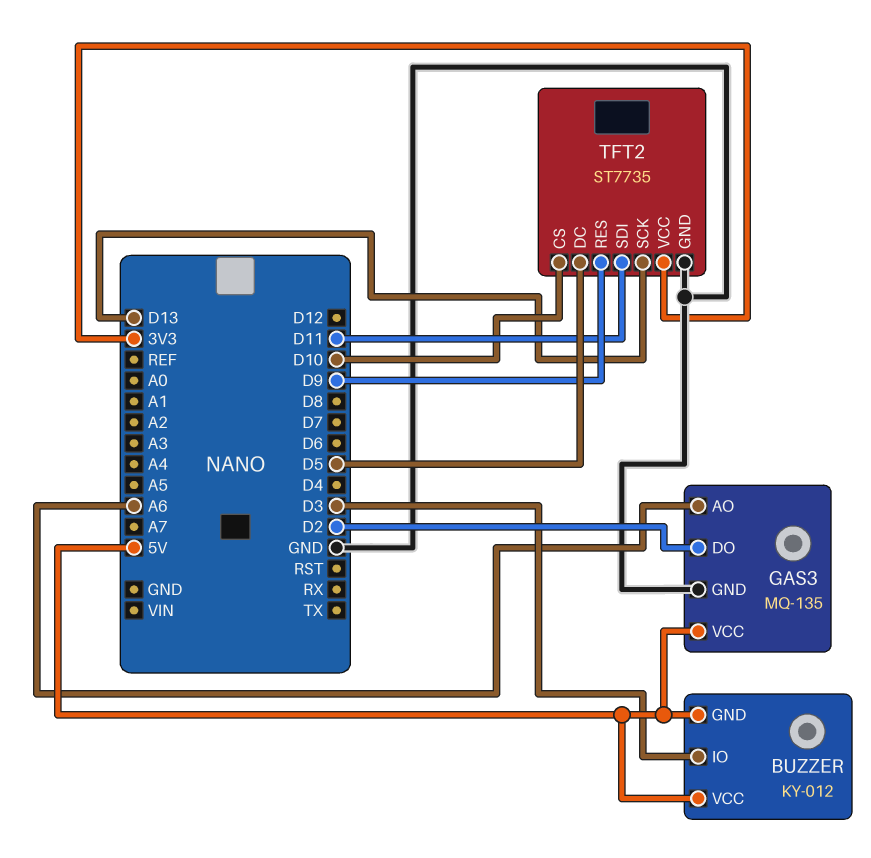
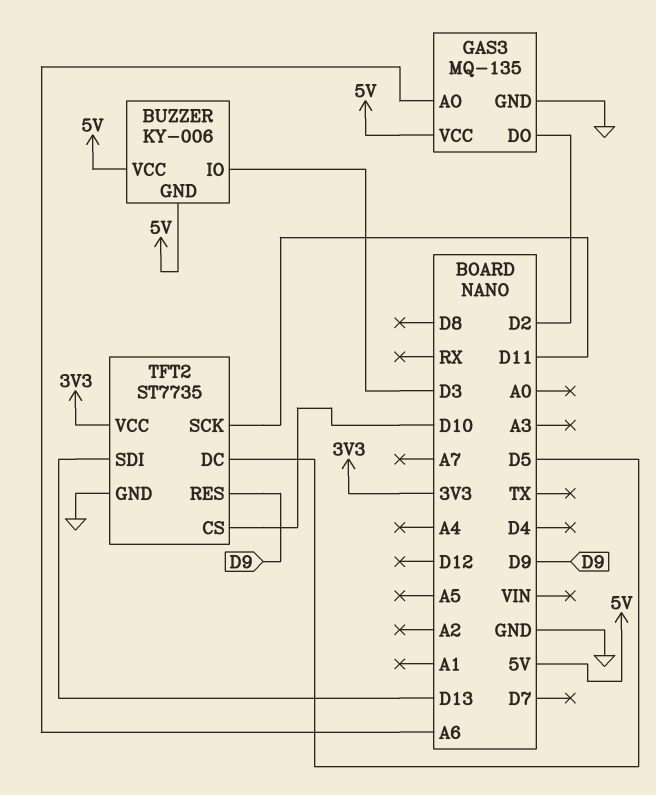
BUZZER: KY-012 -> KY-006
TFT2 pin SCK: D13 -> D11
TFT2 pin SDI: D11 -> D13

